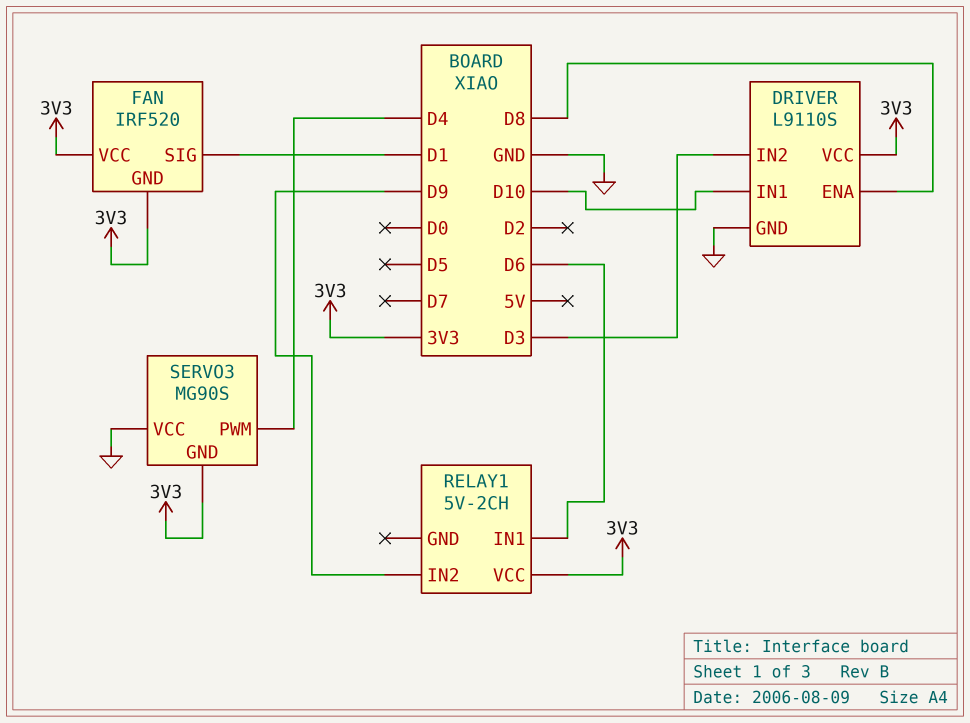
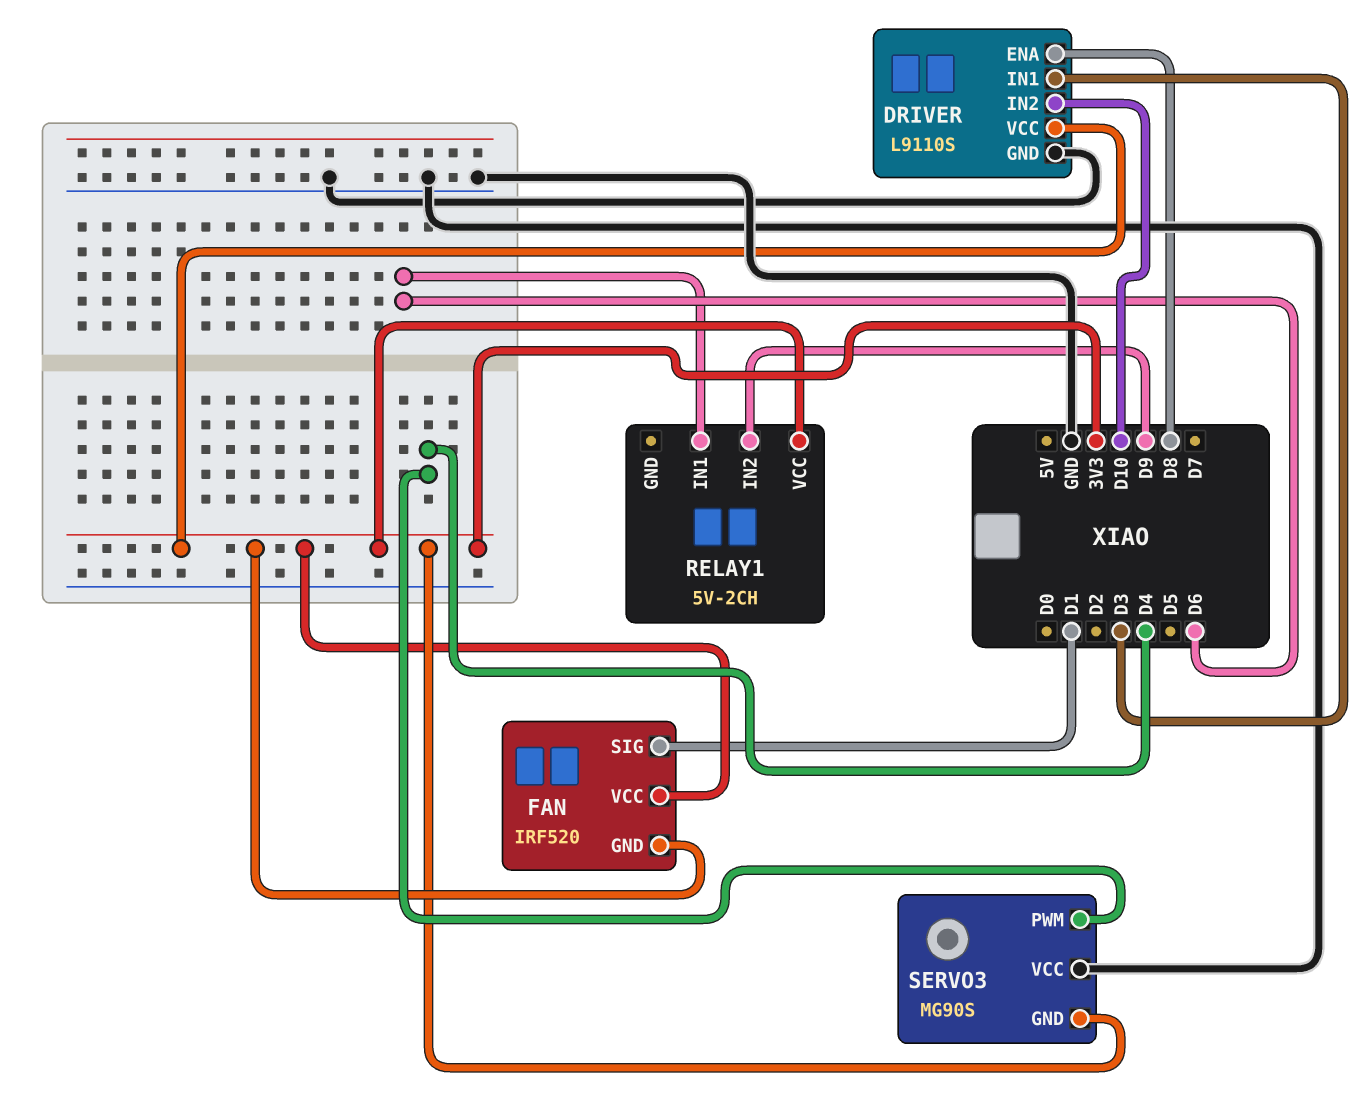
DRIVER pin IN1: D10 -> D3
DRIVER pin IN2: D3 -> D10

